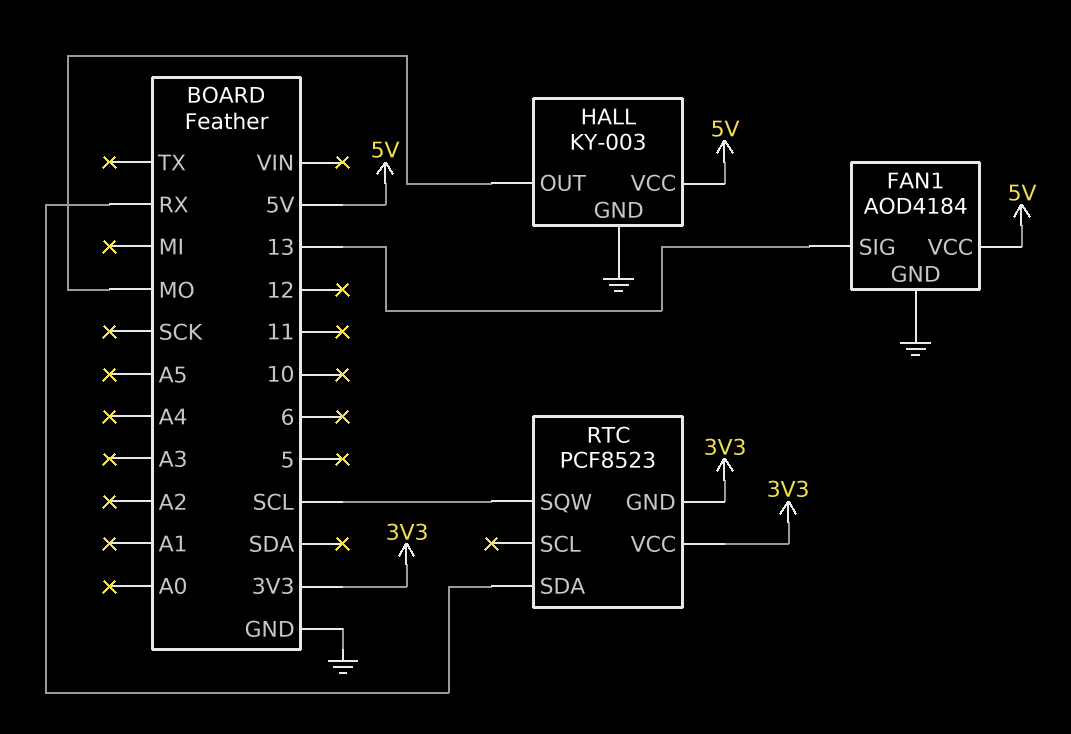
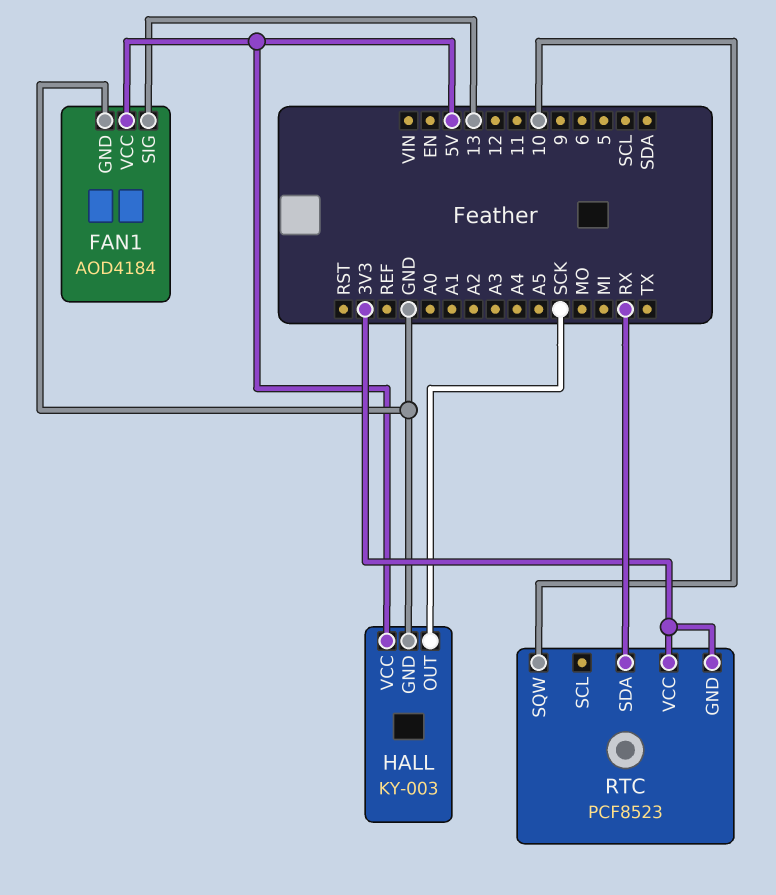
HALL pin OUT: MO -> SCK
RTC pin SQW: SCL -> 10

